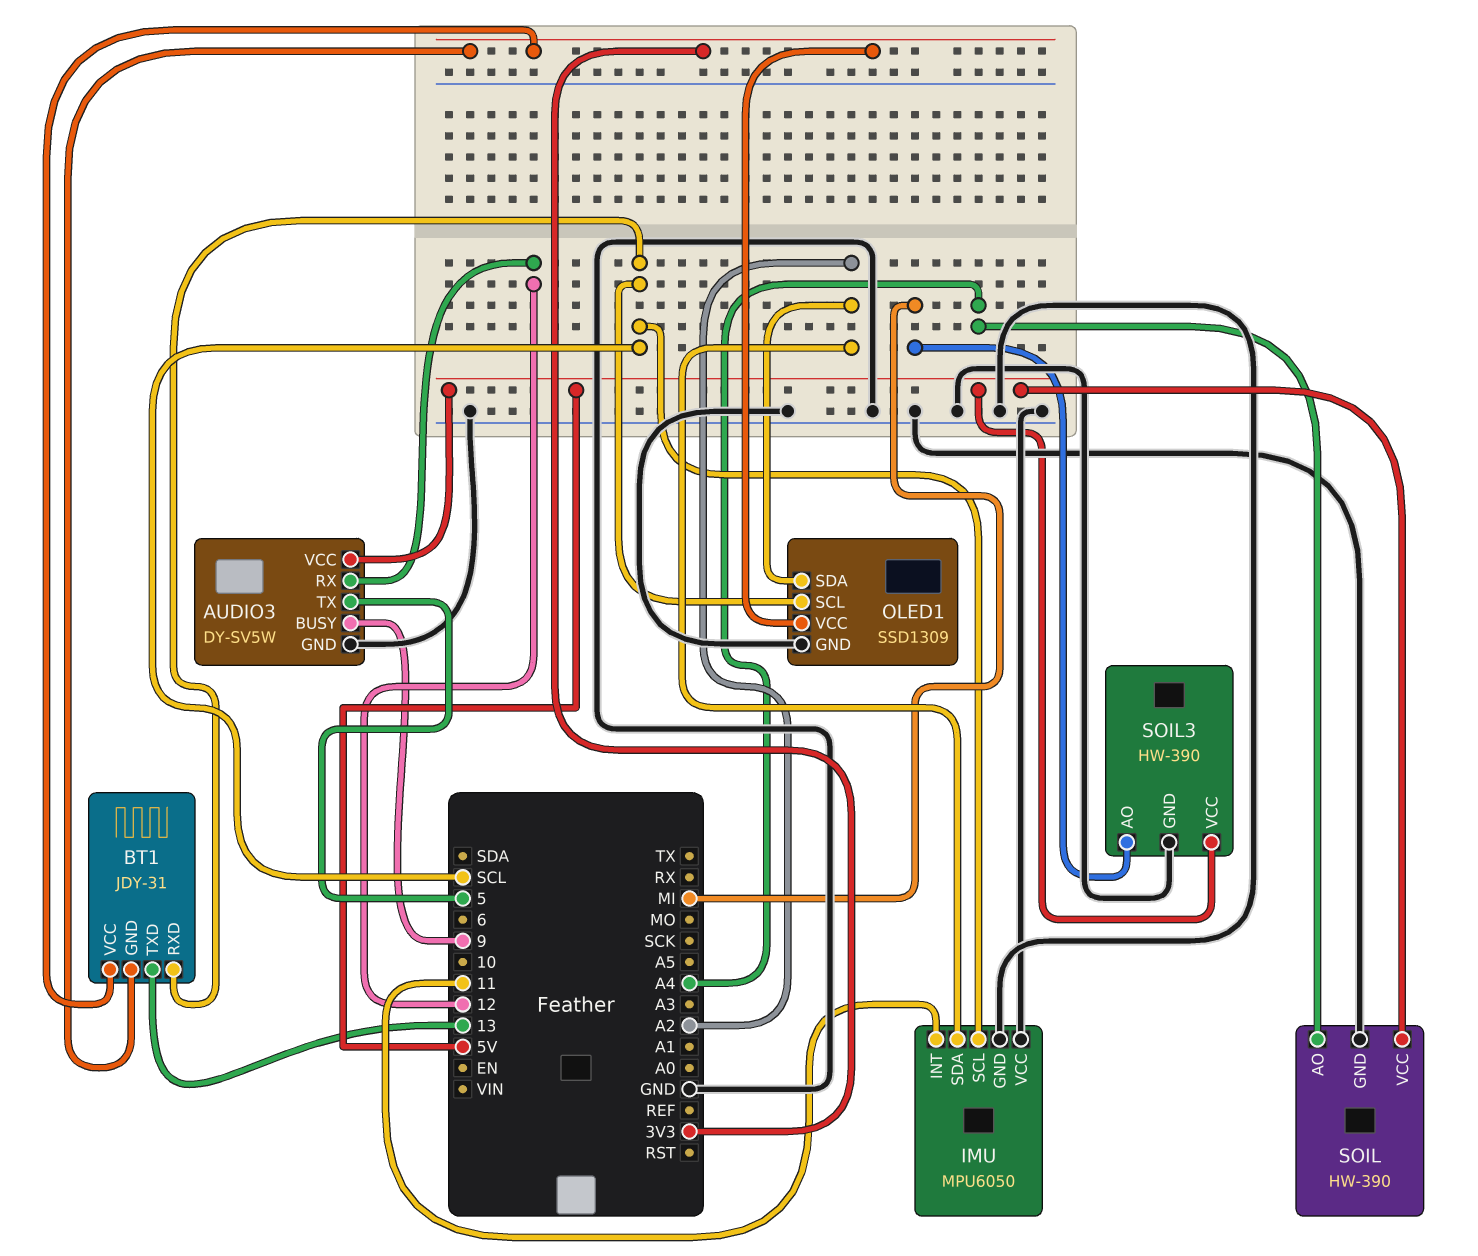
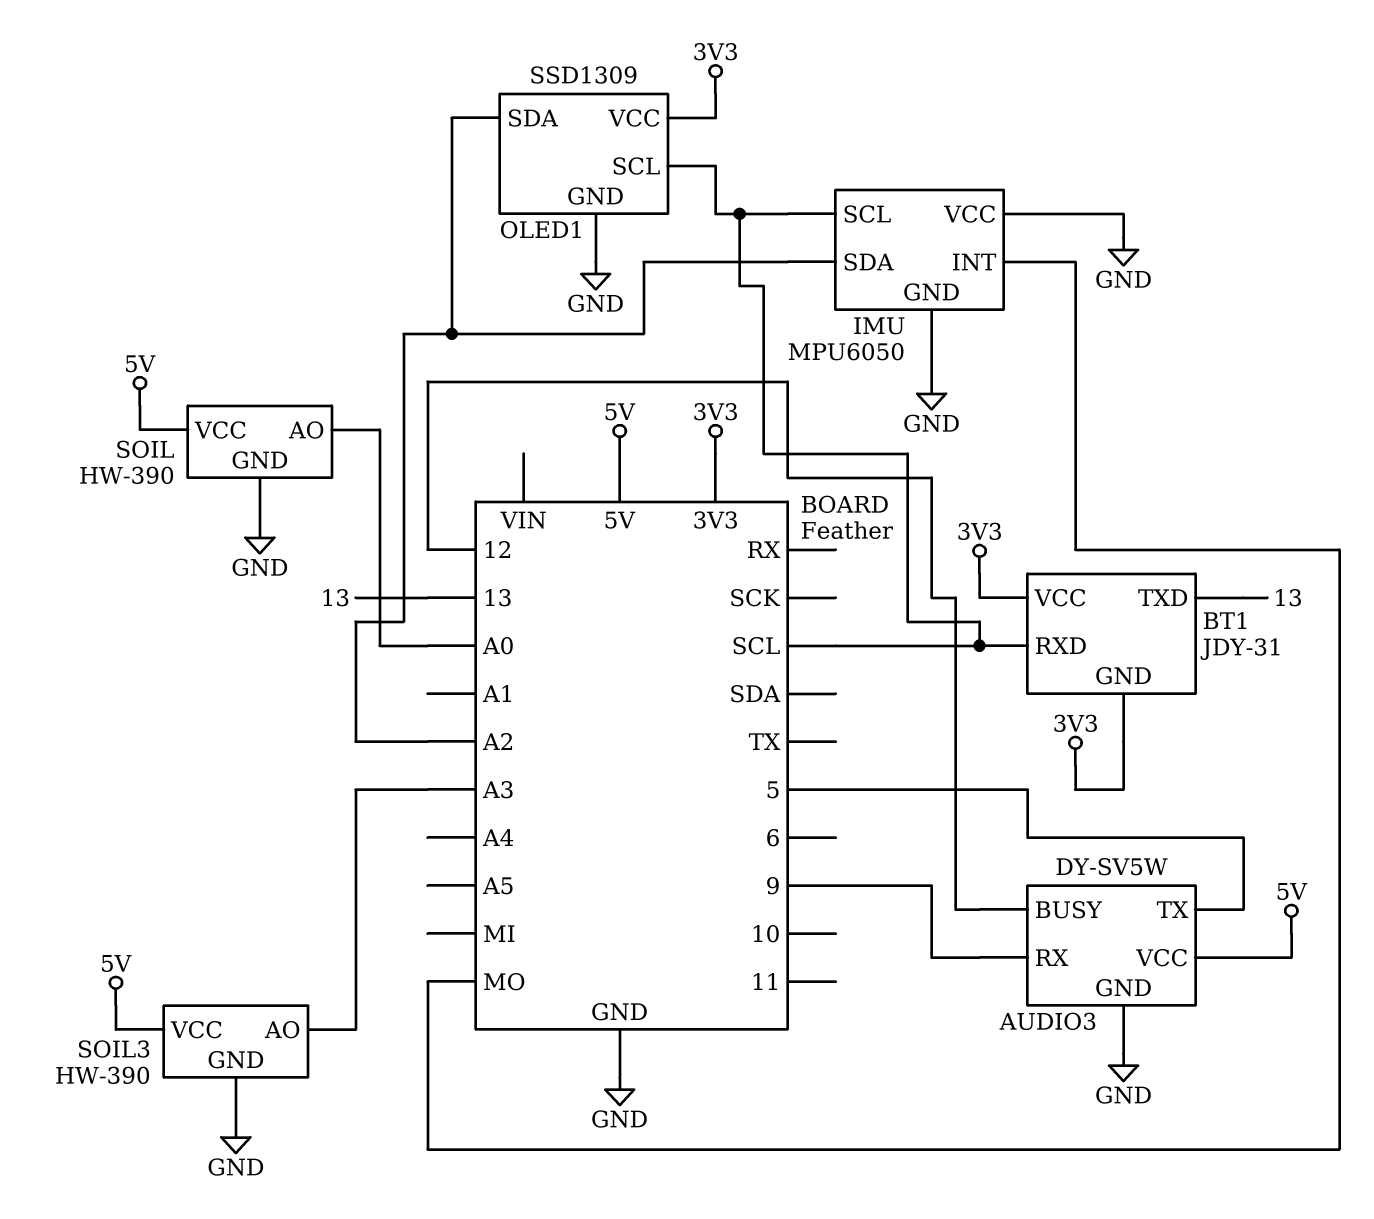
AUDIO3 pin BUSY: 9 -> 12
AUDIO3 pin RX: 12 -> 9
IMU pin INT: 11 -> MO
SOIL pin AO: A4 -> A0
SOIL3 pin AO: MI -> A3

